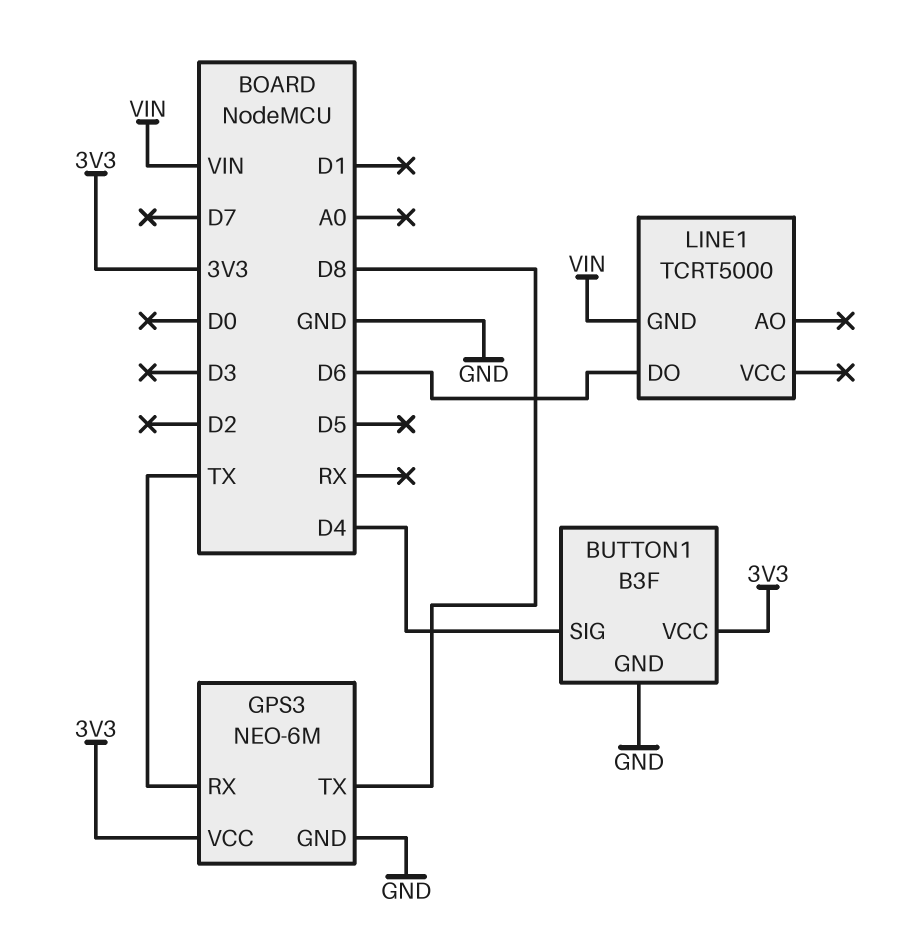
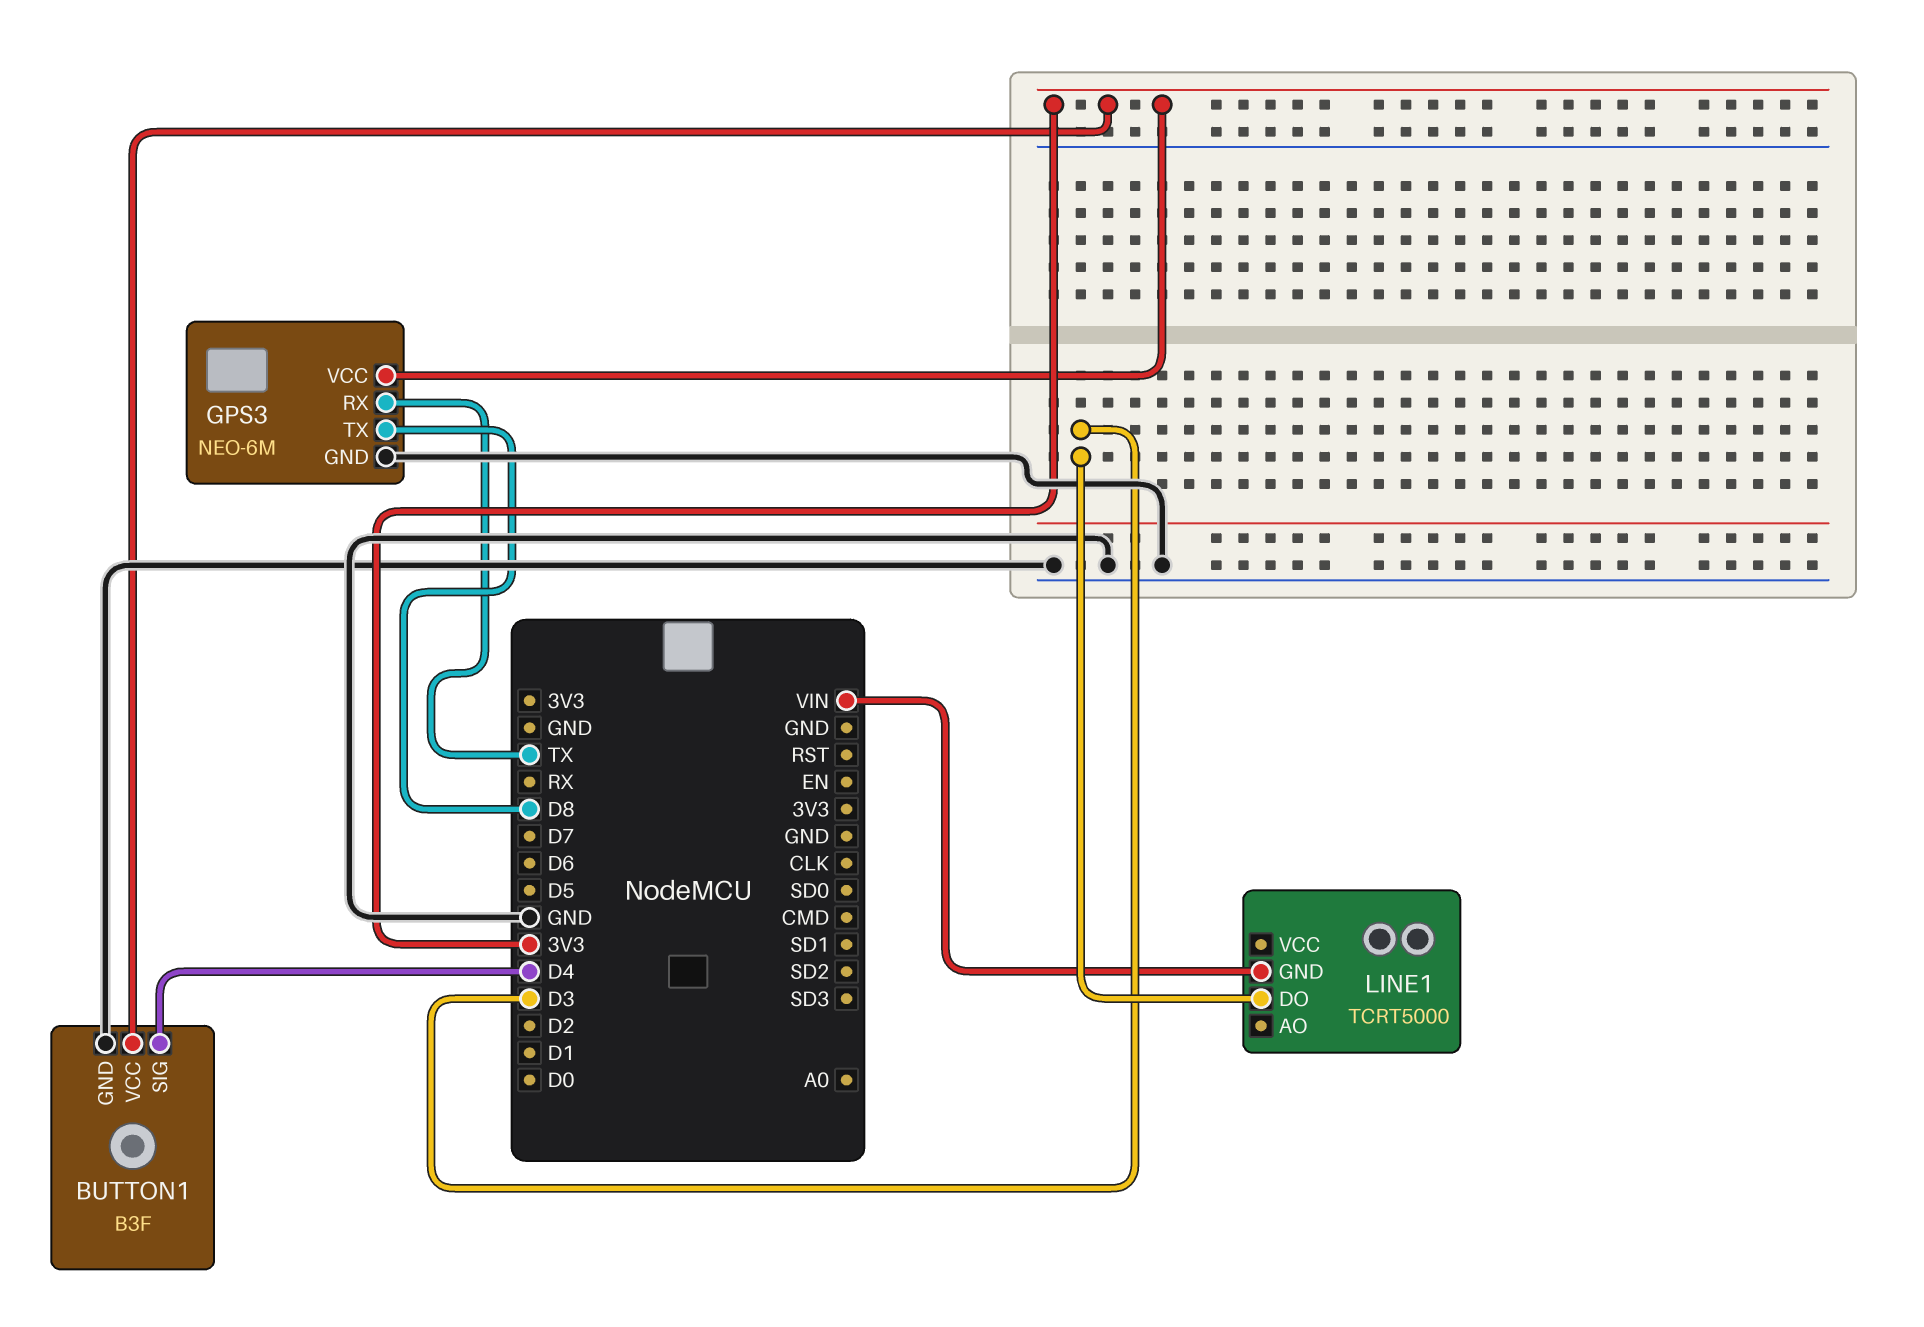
LINE1 pin DO: D6 -> D3

